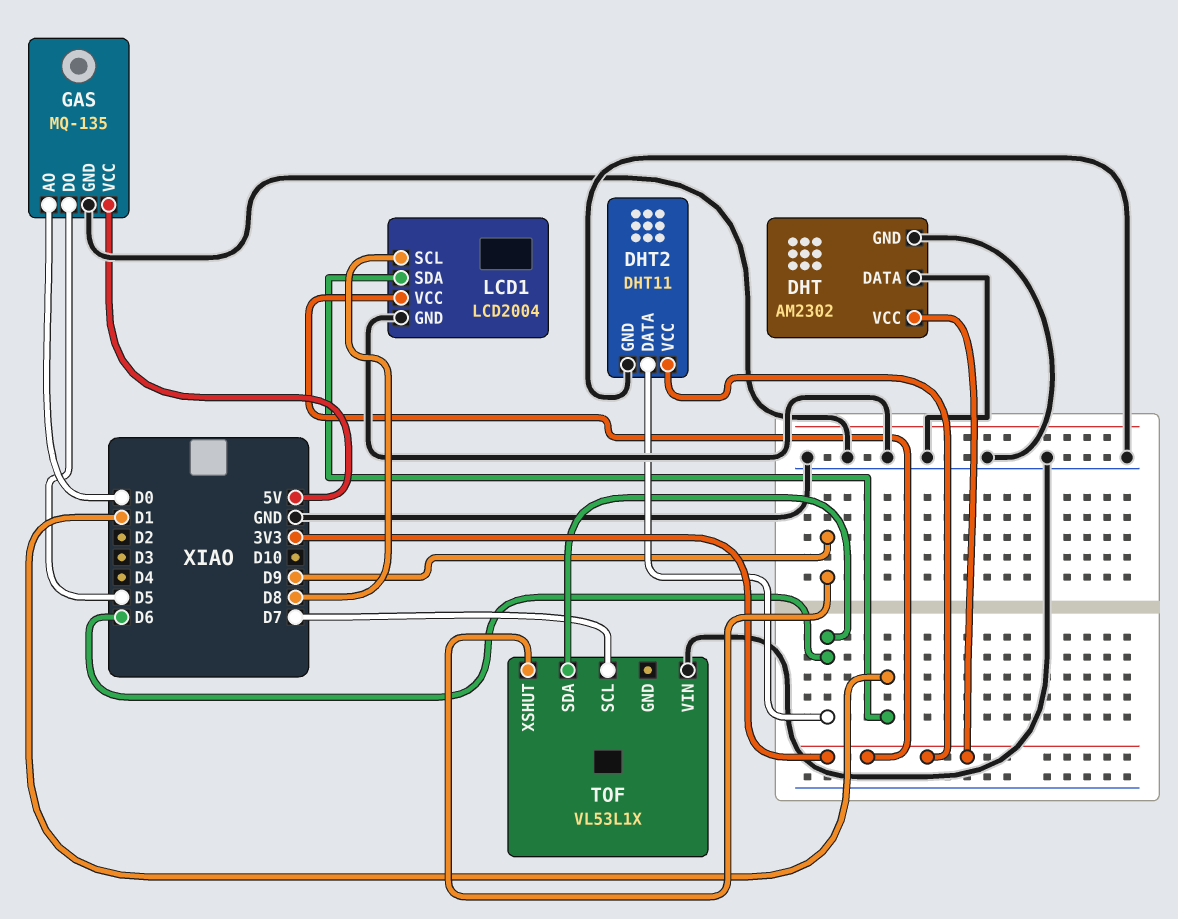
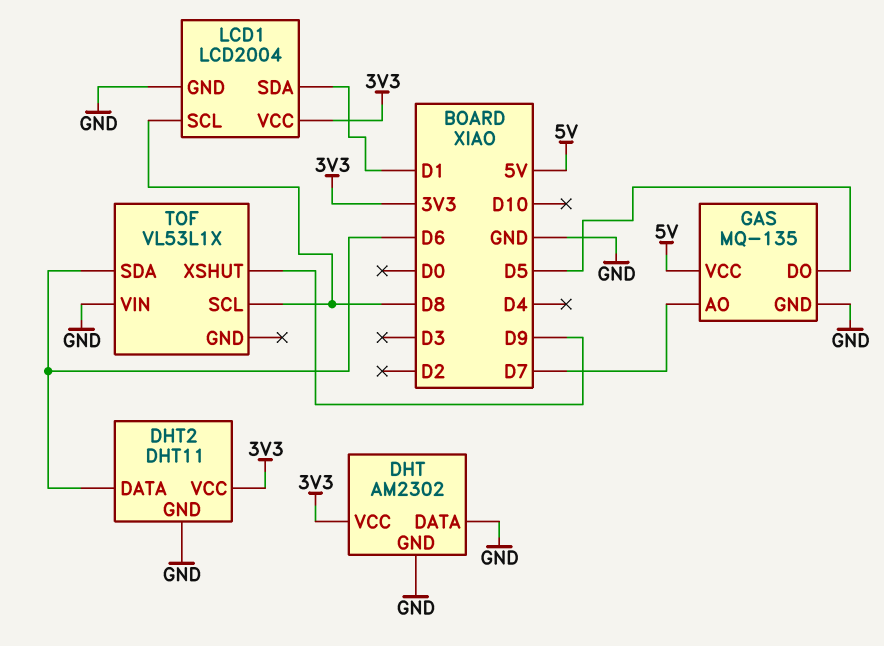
GAS pin AO: D0 -> D7
TOF pin SCL: D7 -> D8

